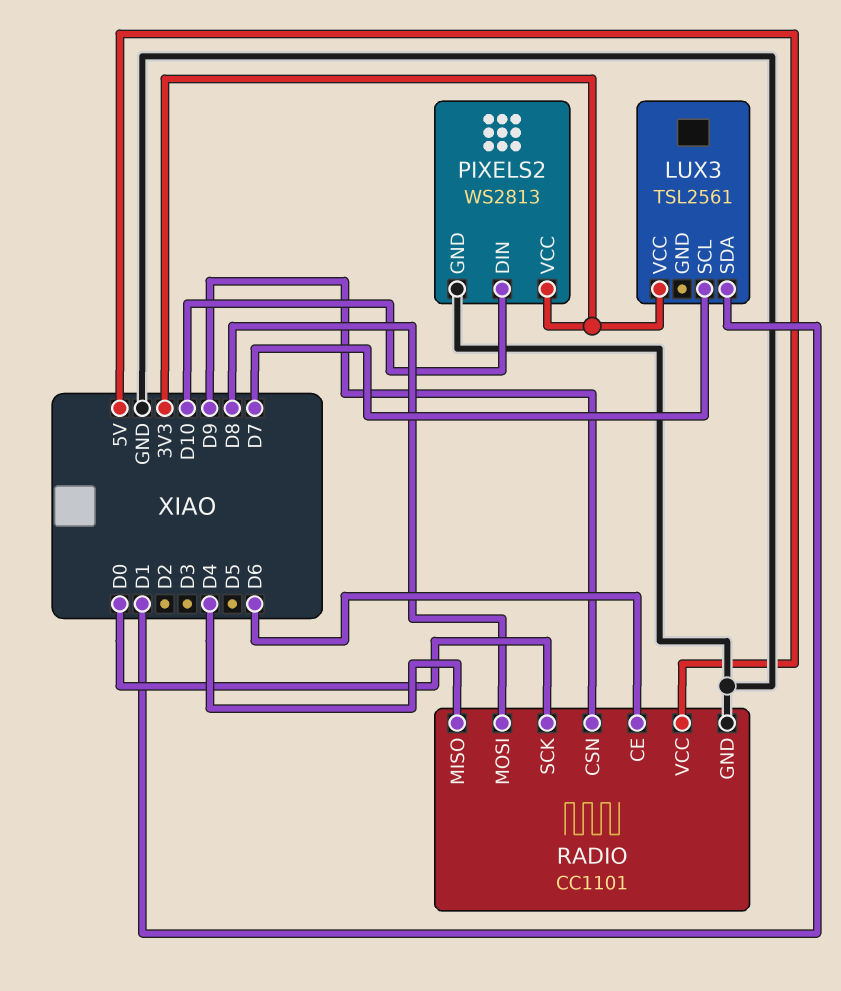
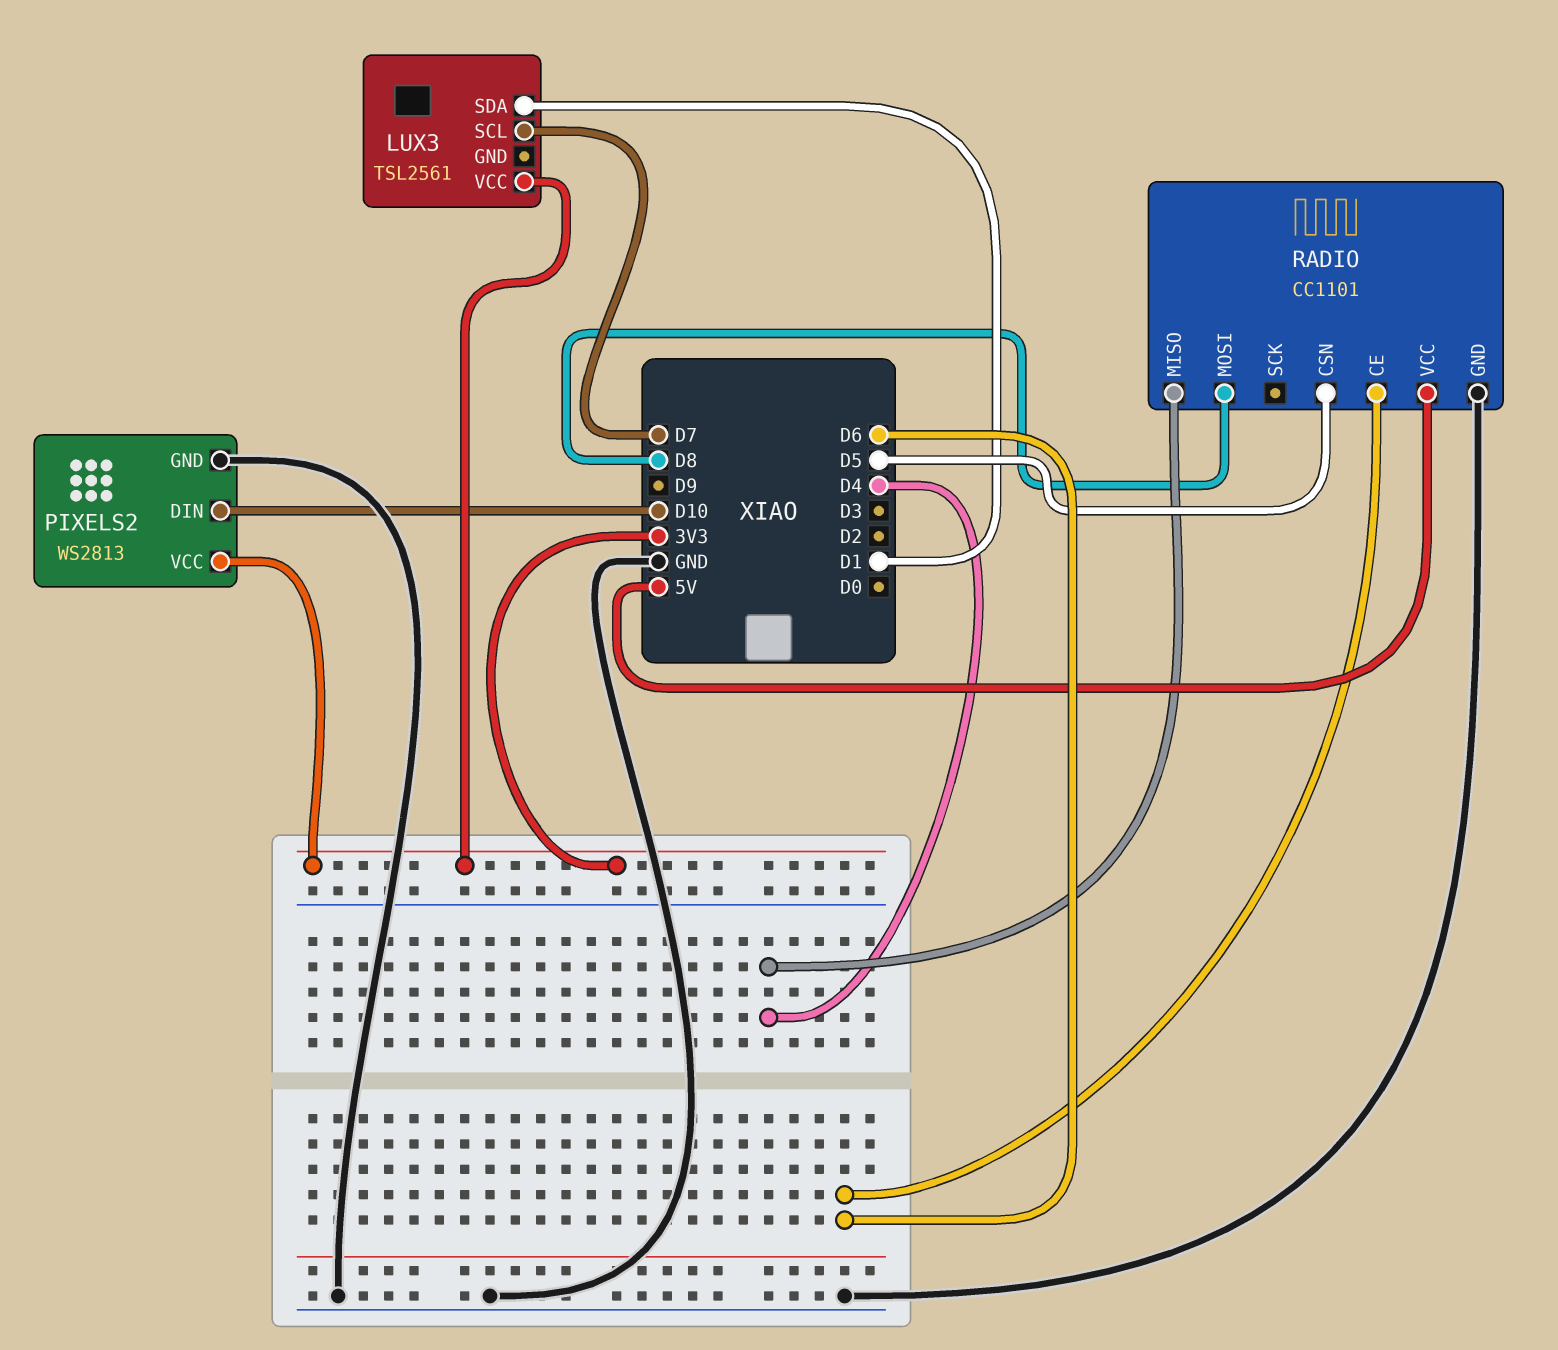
RADIO pin CSN: D9 -> D5
RADIO pin SCK: D0 -> none

